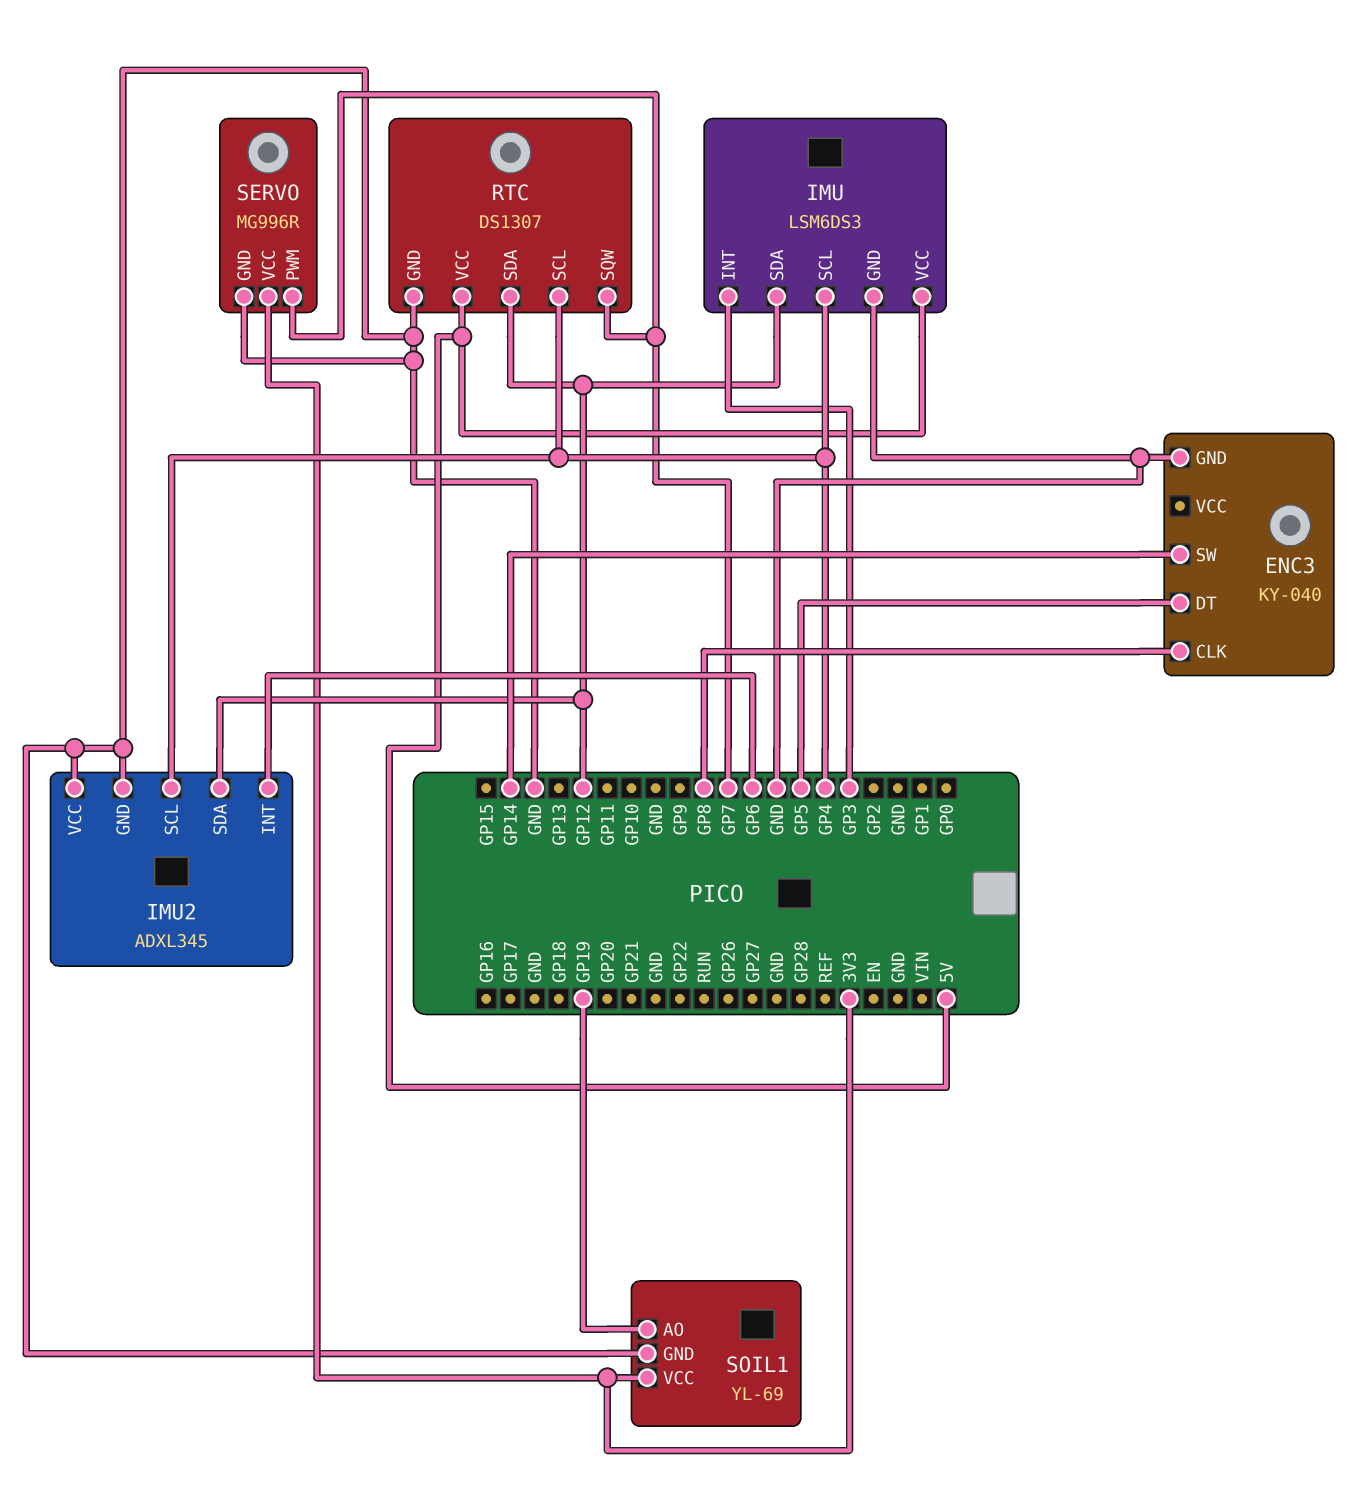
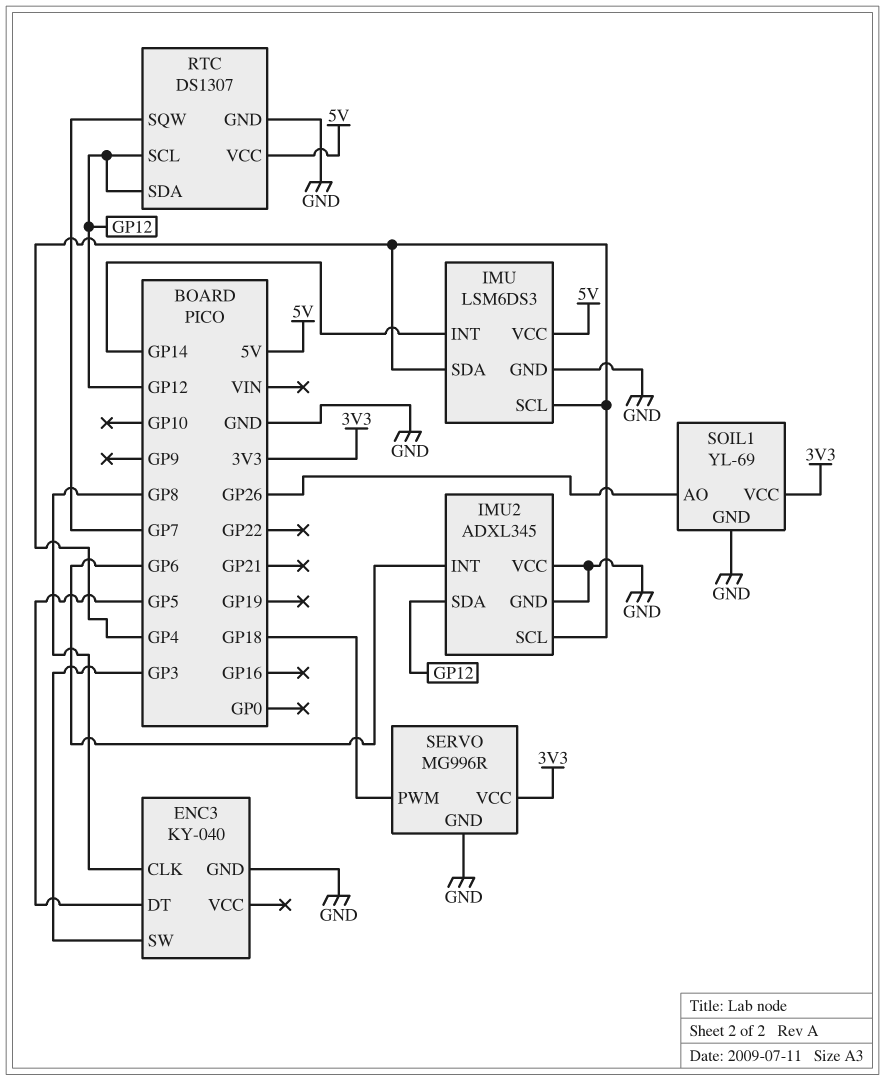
ENC3 pin SW: GP14 -> GP3
IMU pin INT: GP3 -> GP14
IMU pin SDA: GP12 -> GP4
RTC pin SCL: GP4 -> GP12
SERVO pin PWM: GP7 -> GP18
SOIL1 pin AO: GP19 -> GP26

